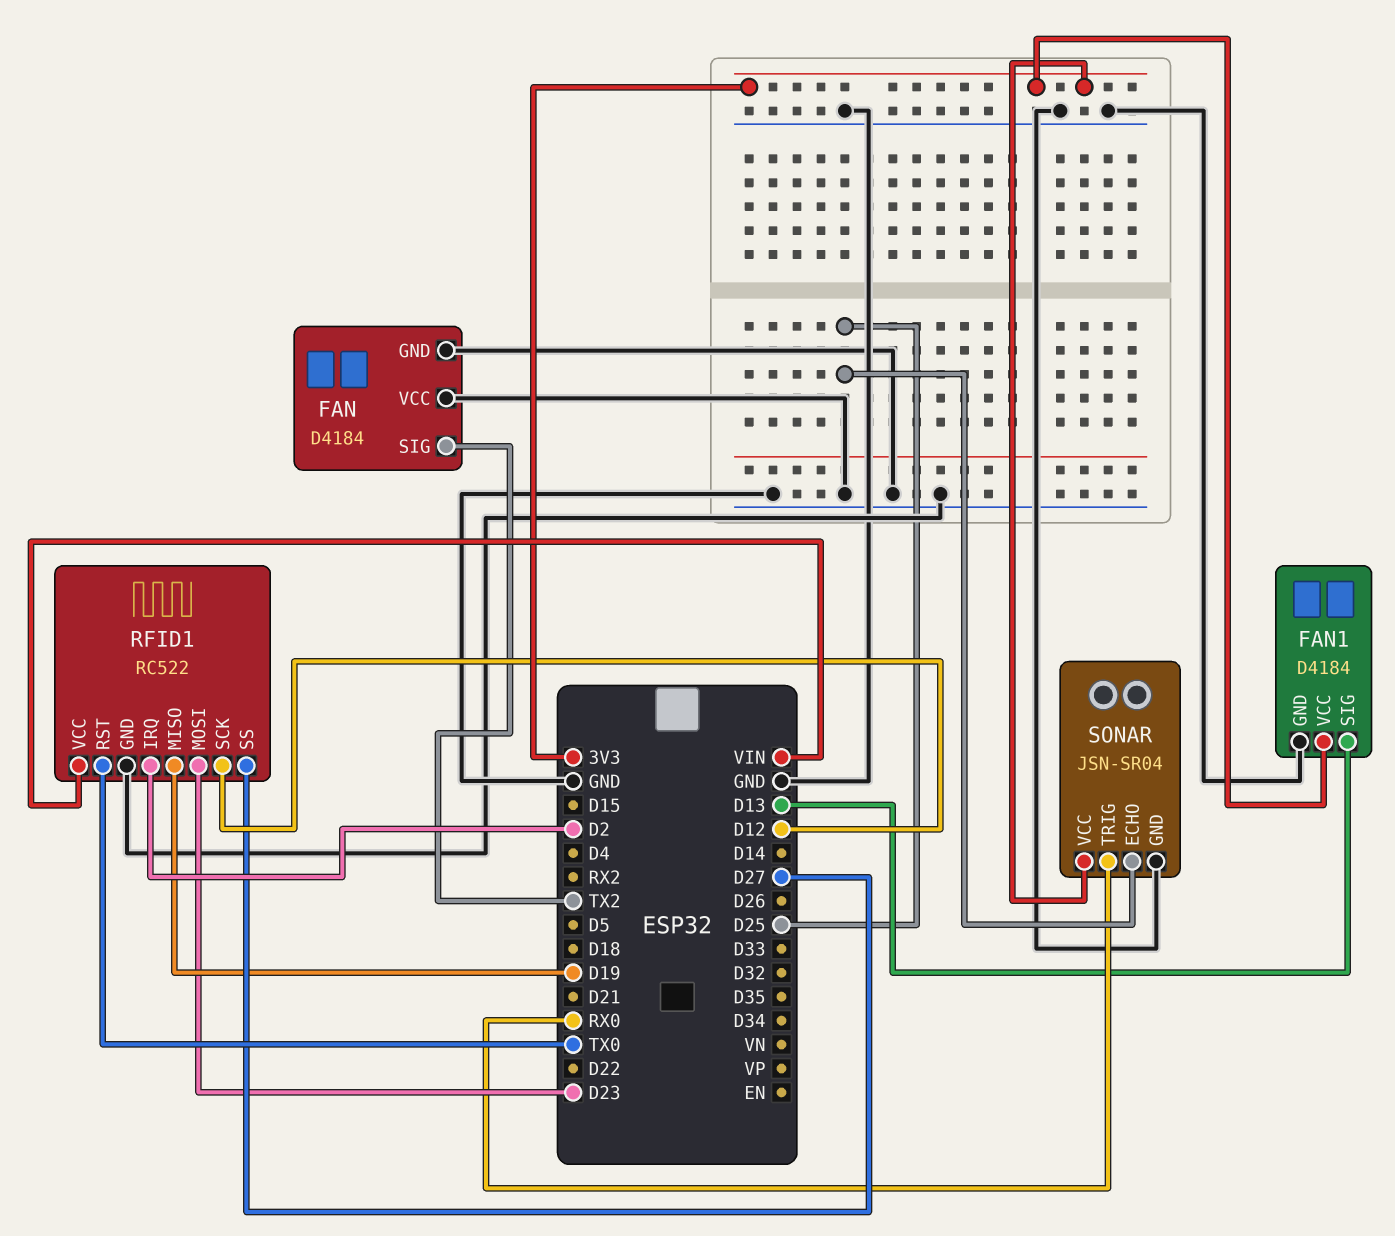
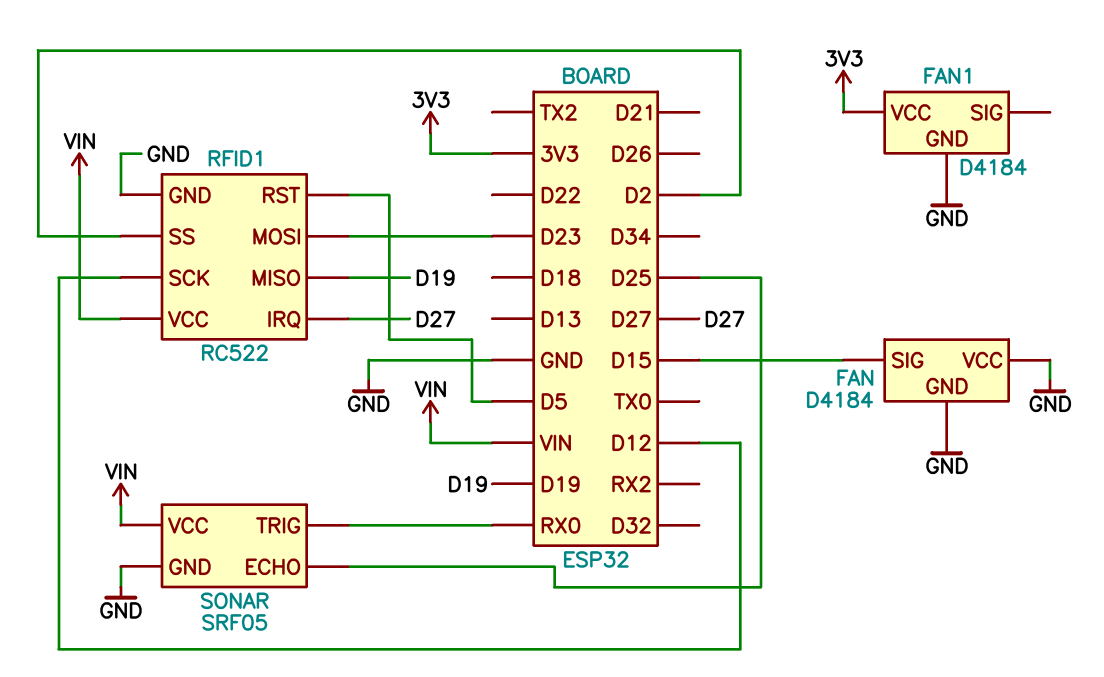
FAN pin SIG: TX2 -> D15
FAN1 pin SIG: D13 -> none
RFID1 pin IRQ: D2 -> D27
RFID1 pin RST: TX0 -> D5
RFID1 pin SS: D27 -> D2
SONAR: JSN-SR04 -> SRF05
SONAR pin VCC: 3V3 -> VIN

